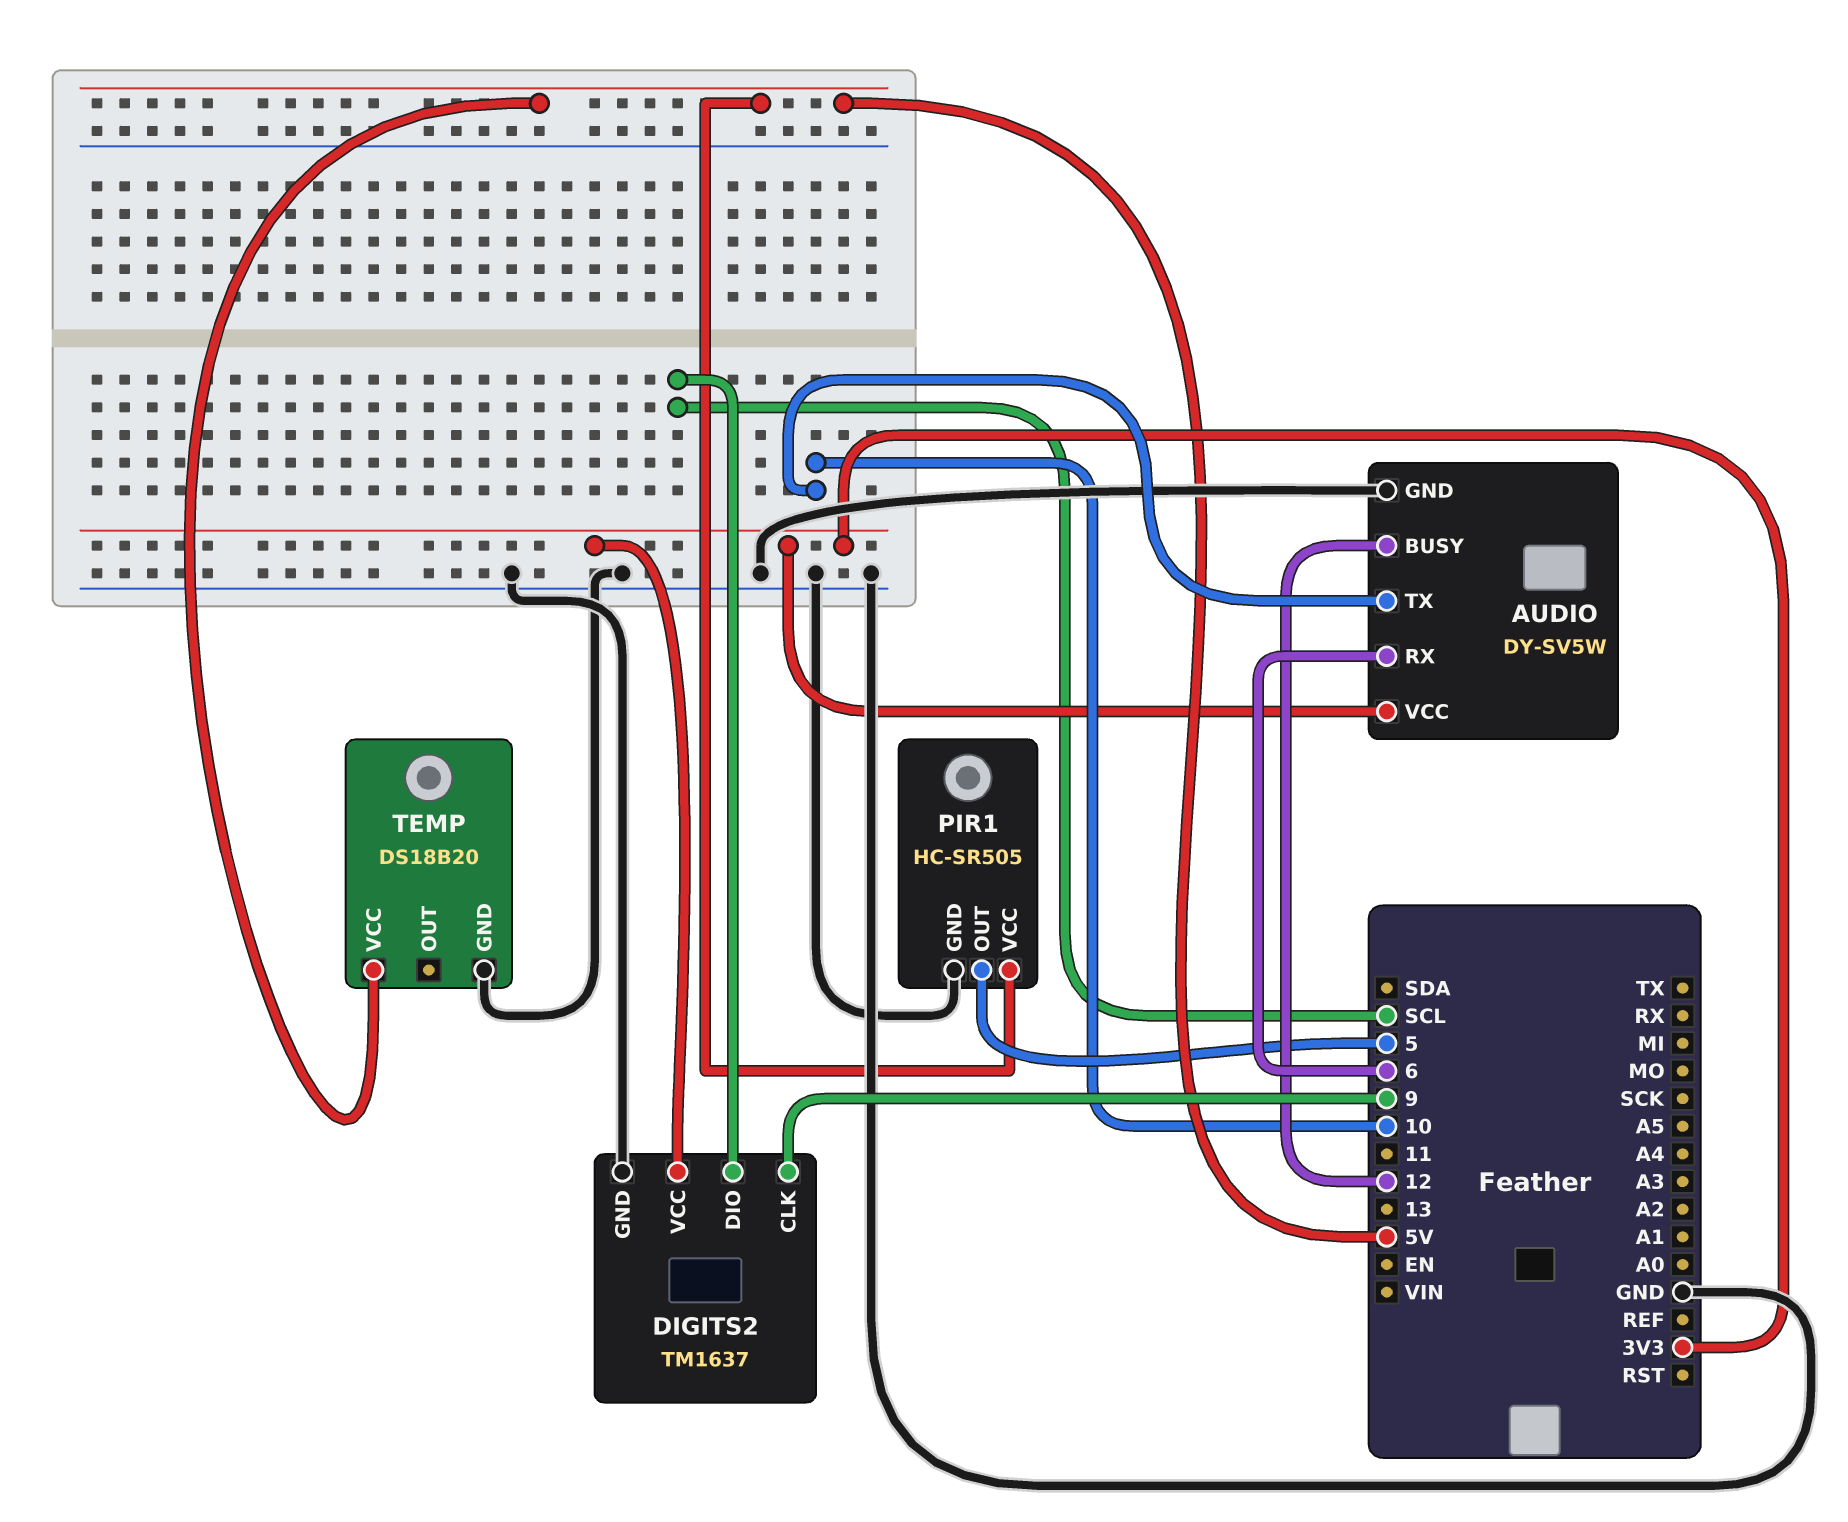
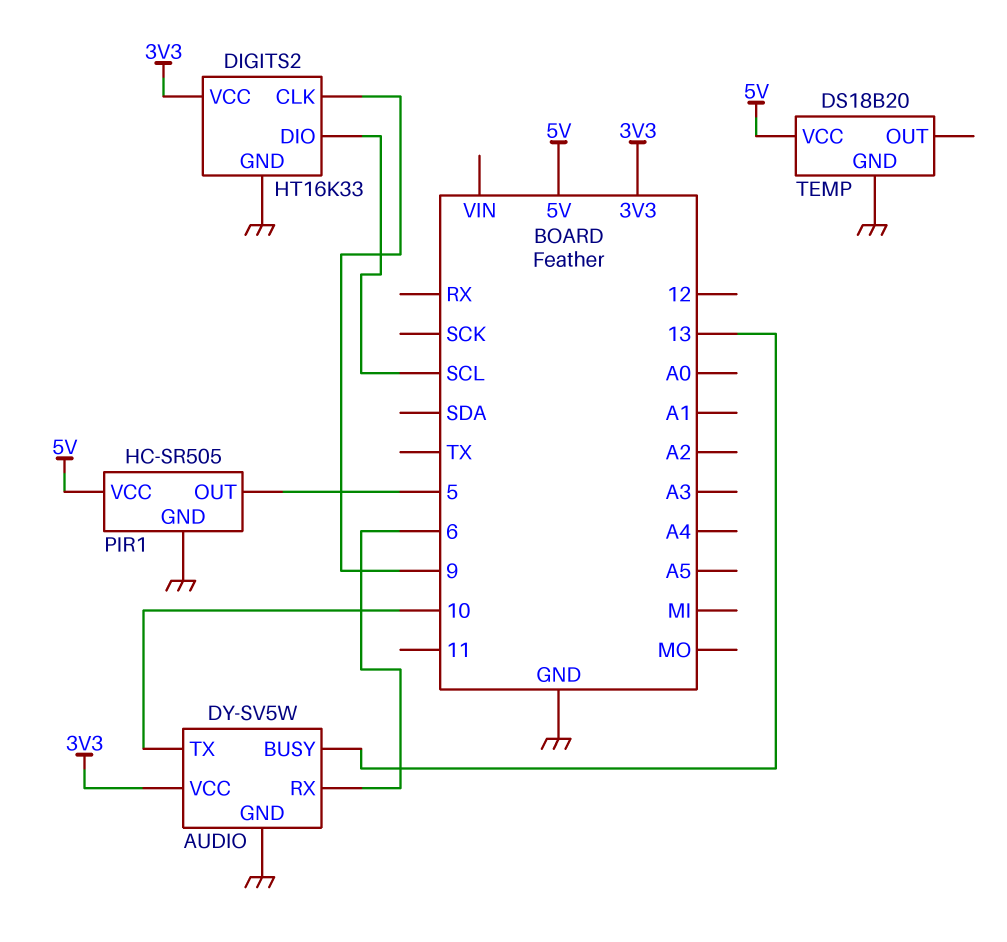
AUDIO pin BUSY: 12 -> 13
DIGITS2: TM1637 -> HT16K33

